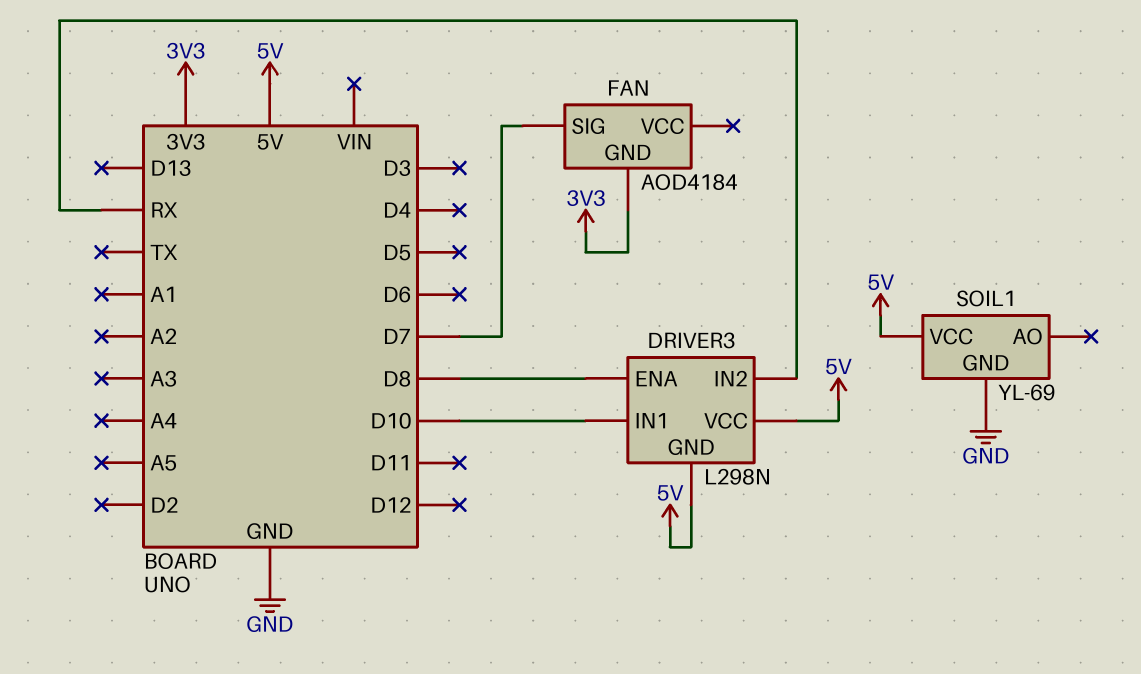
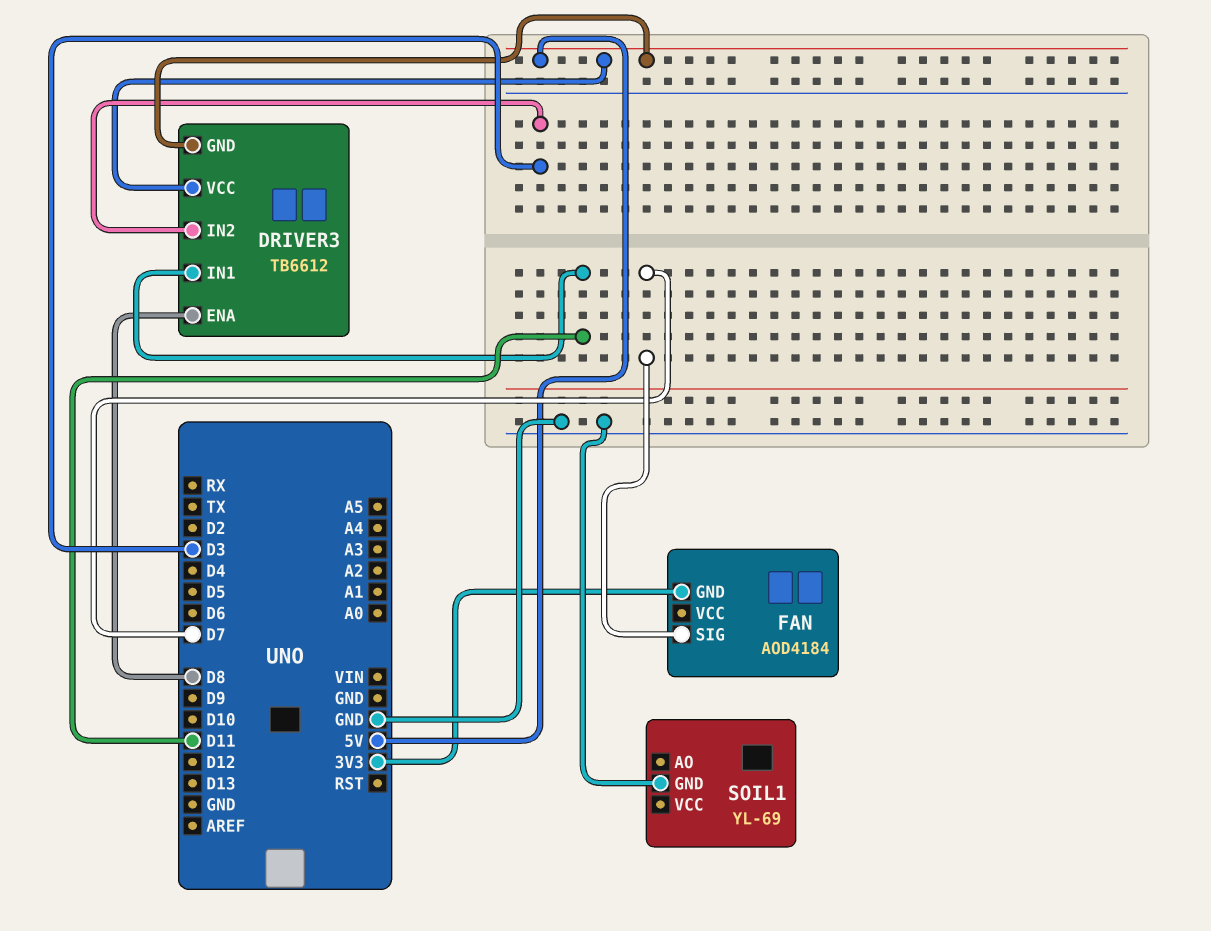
DRIVER3: L298N -> TB6612
DRIVER3 pin IN1: D10 -> D11
DRIVER3 pin IN2: RX -> D3
SOIL1 pin VCC: 5V -> none

